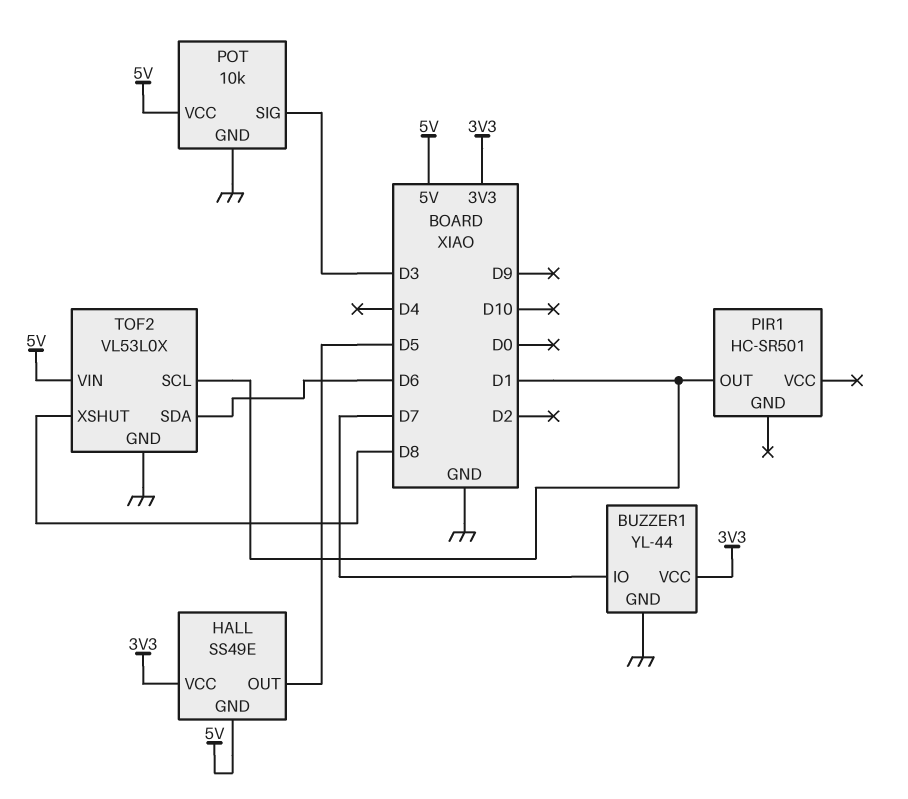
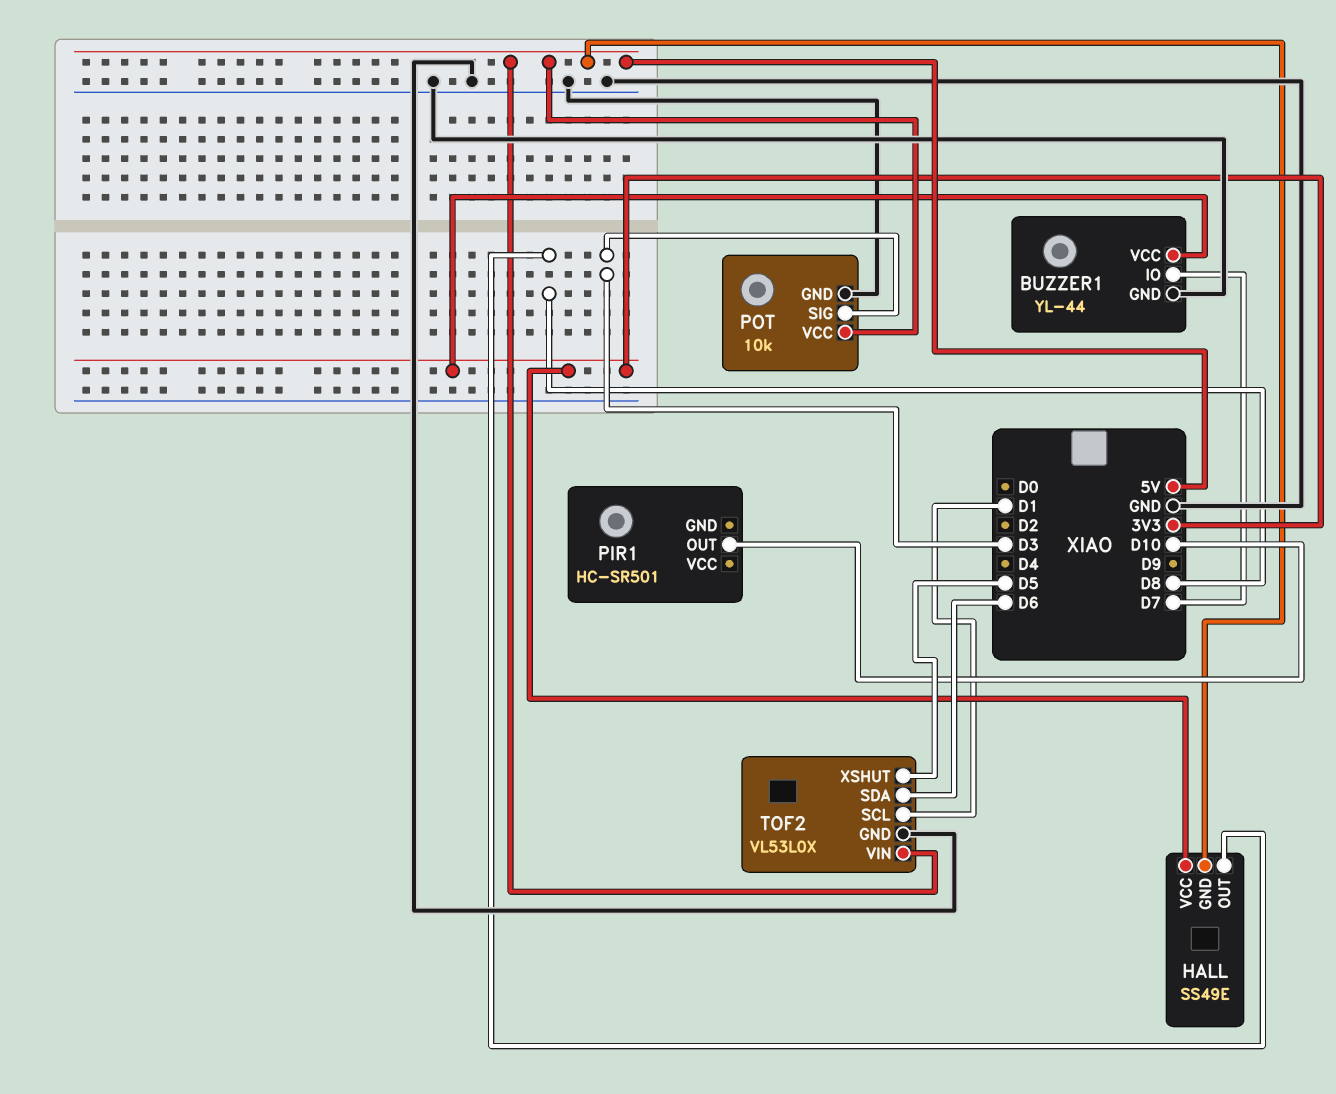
HALL pin OUT: D5 -> D8
PIR1 pin OUT: D1 -> D10
TOF2 pin XSHUT: D8 -> D5

